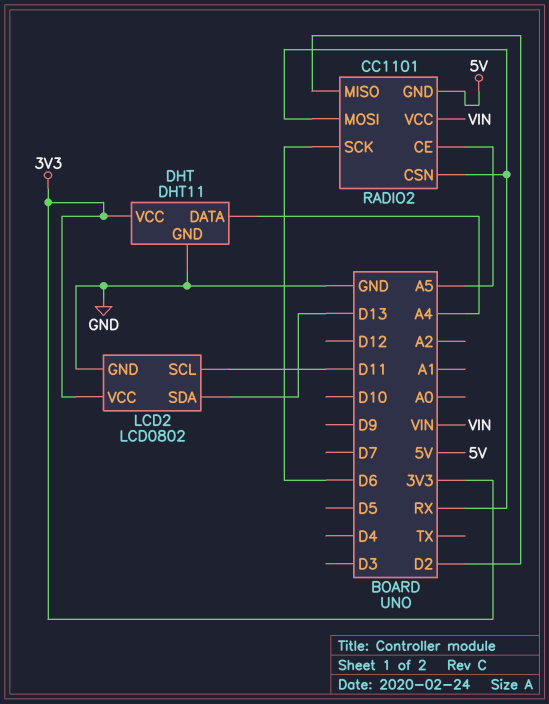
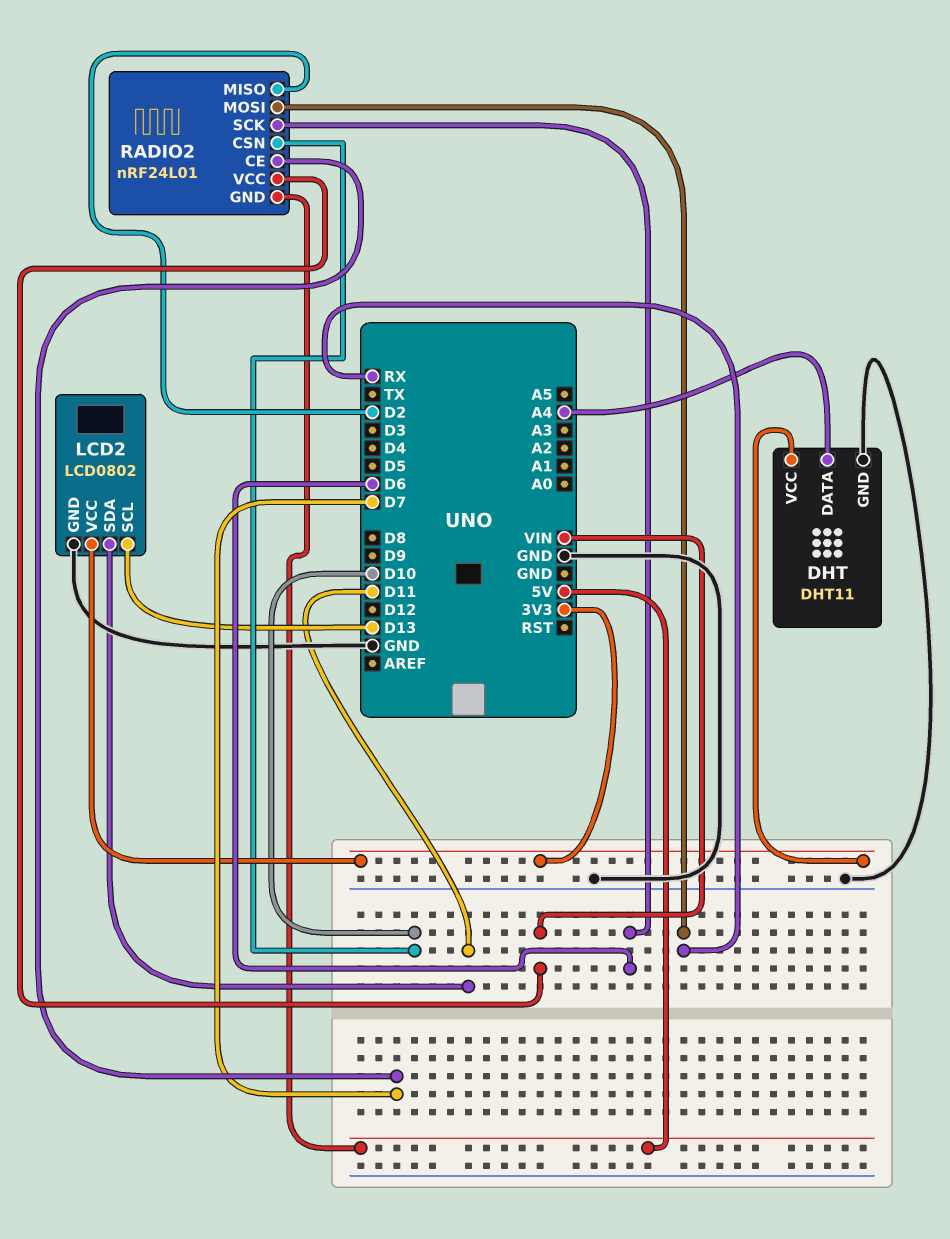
LCD2 pin SCL: D11 -> D13
LCD2 pin SDA: D13 -> D11
RADIO2: CC1101 -> nRF24L01
RADIO2 pin CE: A5 -> D7
RADIO2 pin CSN: RX -> D10

